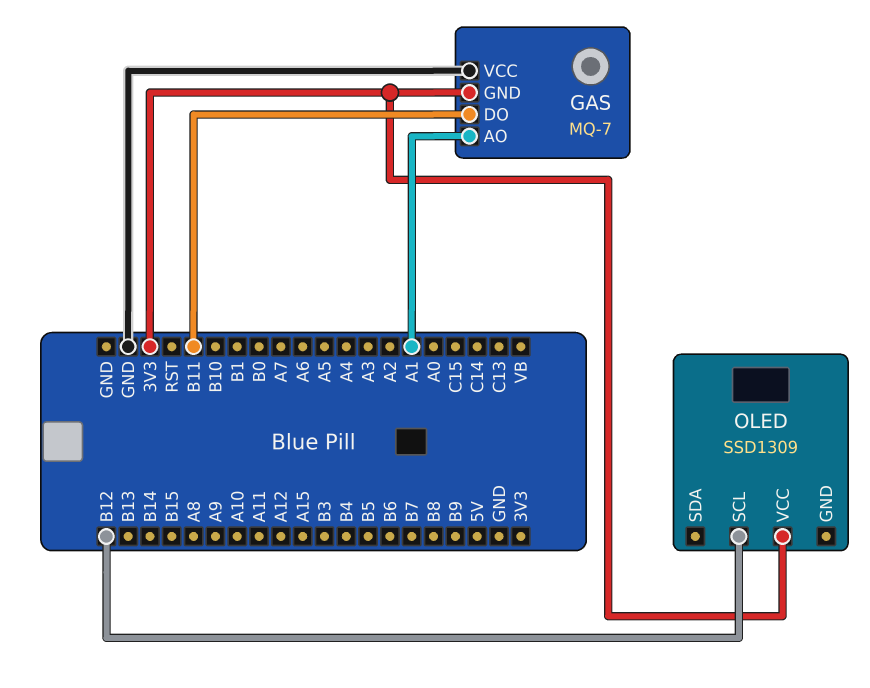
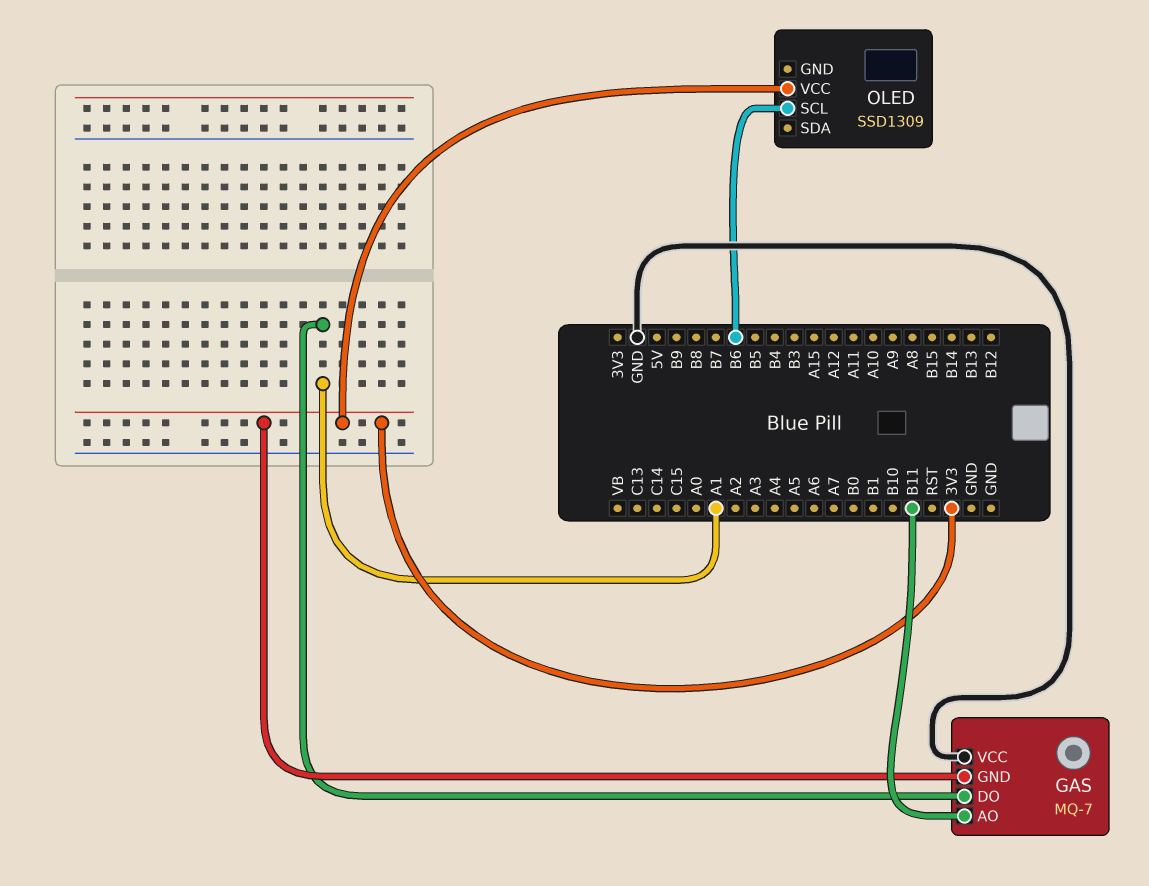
GAS pin AO: A1 -> B11
GAS pin DO: B11 -> A1
OLED pin SCL: B12 -> B6

